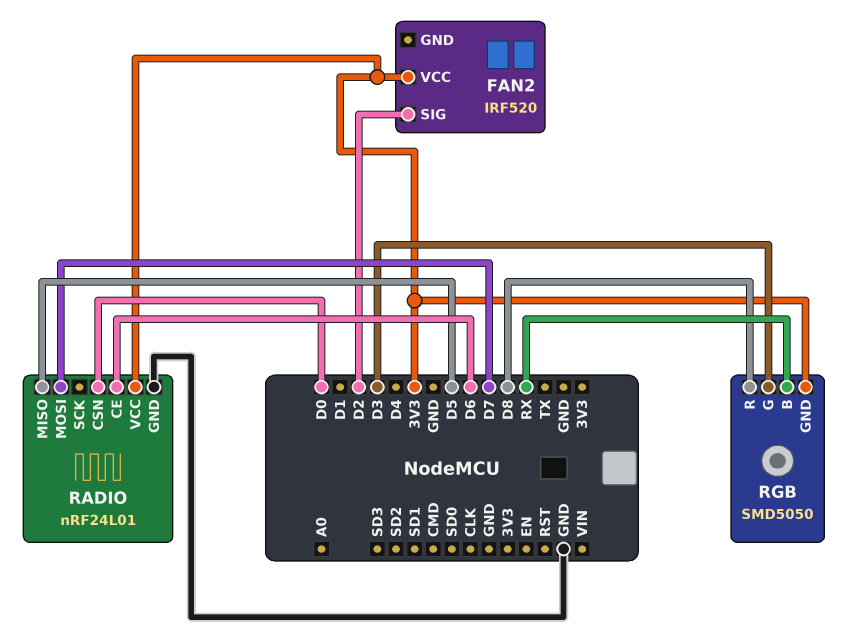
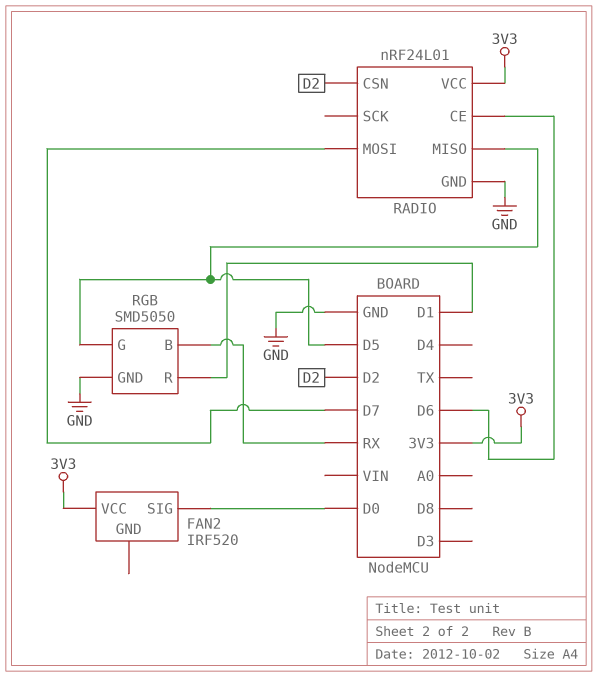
FAN2 pin SIG: D2 -> D0
RADIO pin CSN: D0 -> D2
RGB pin G: D3 -> D5
RGB pin GND: 3V3 -> GND
RGB pin R: D8 -> D1

